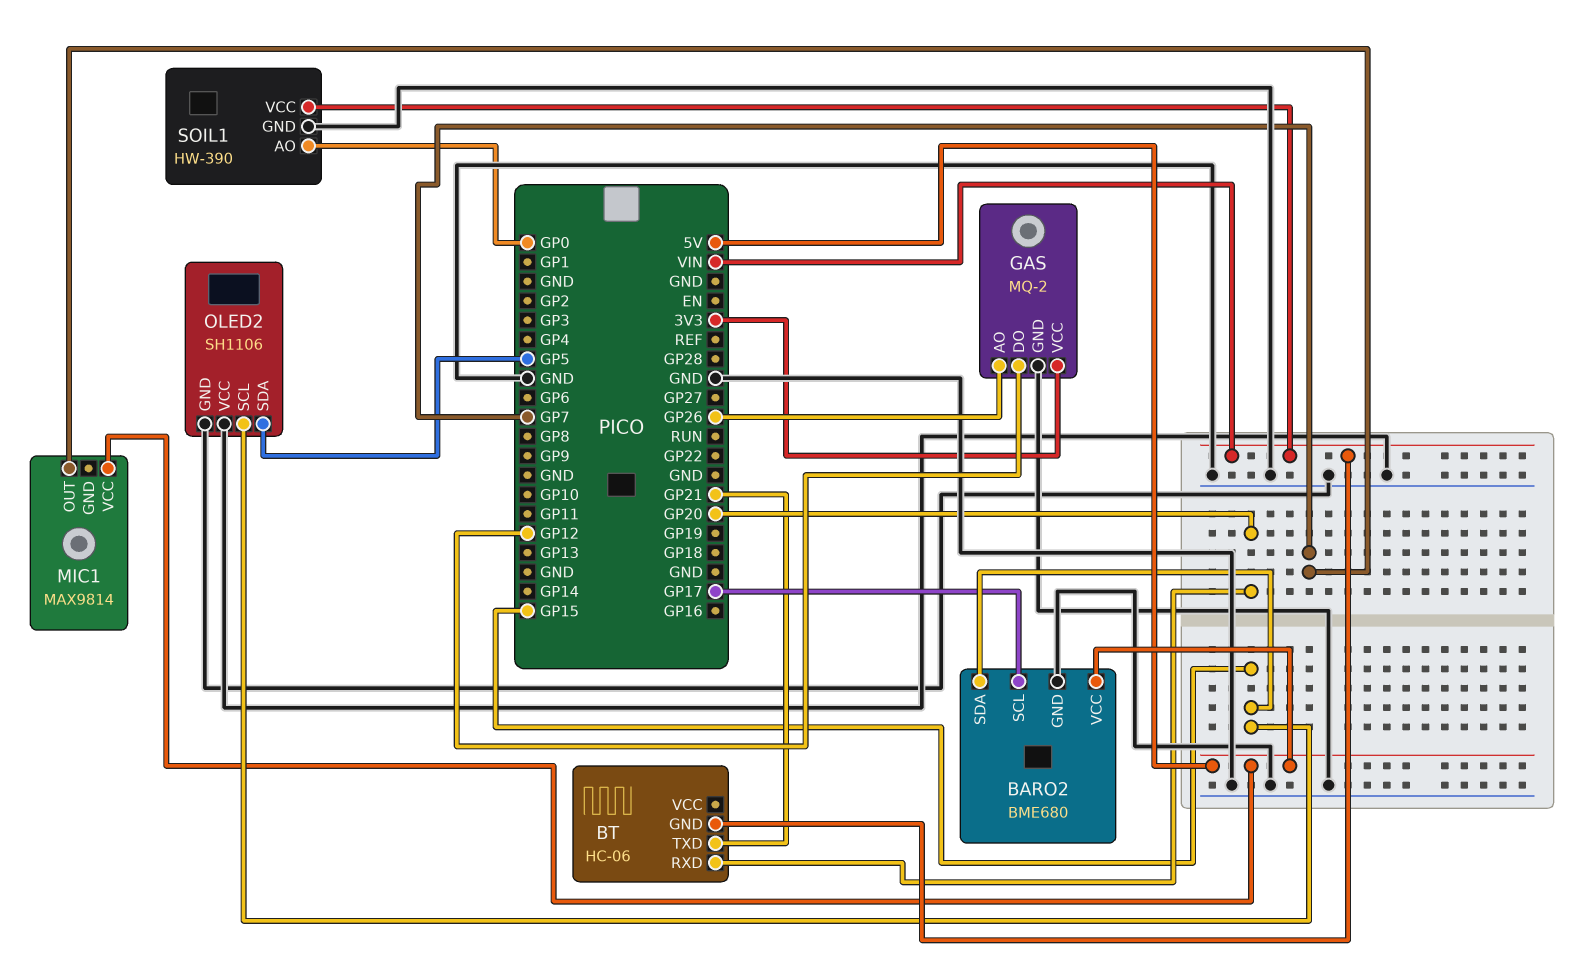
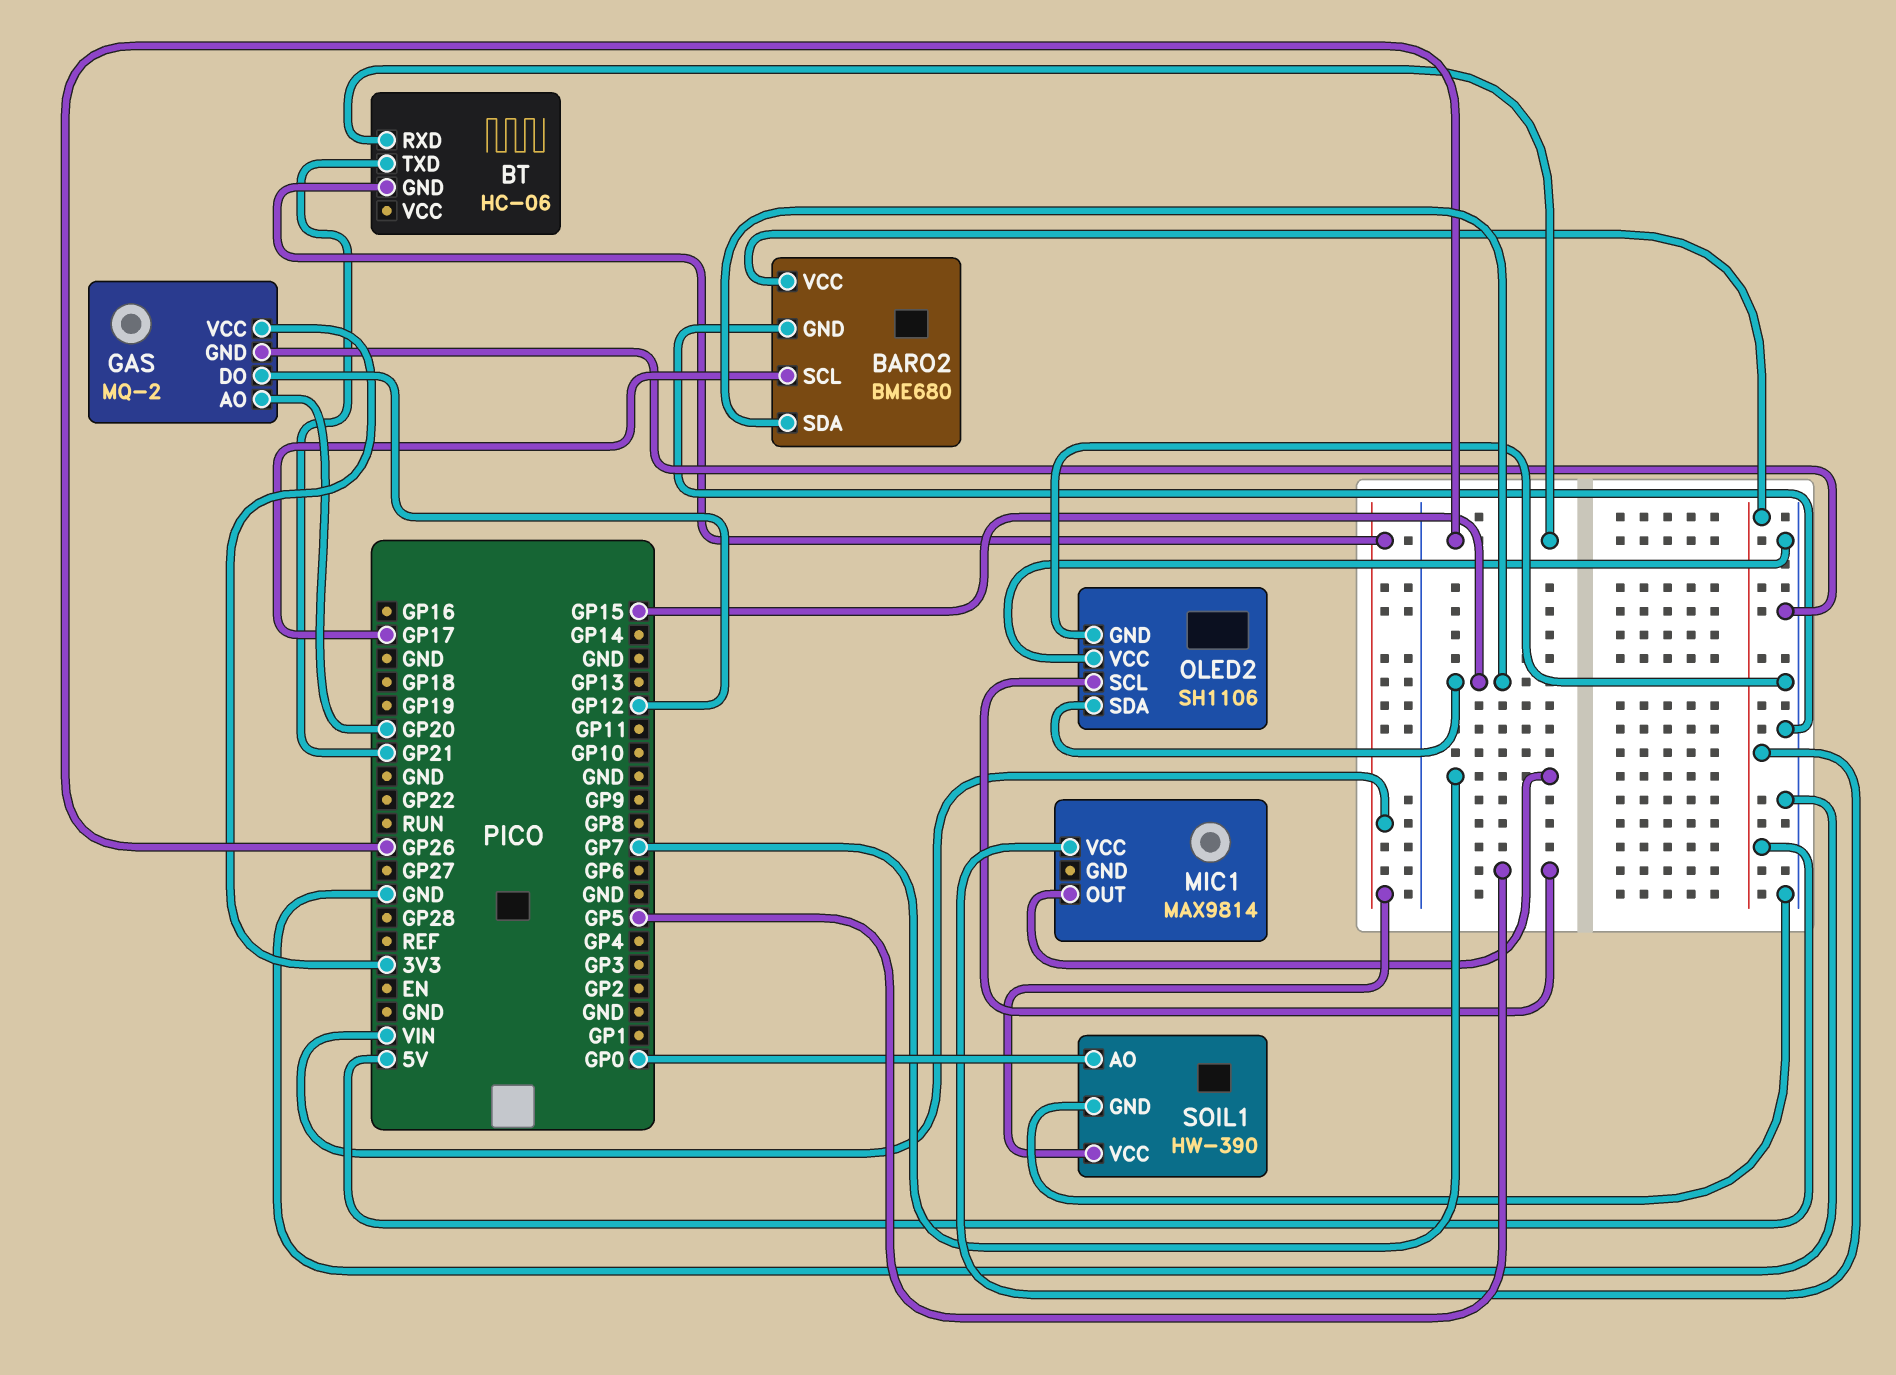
BT pin RXD: GP20 -> GP26
GAS pin AO: GP26 -> GP20
OLED2 pin SCL: GP15 -> GP5
OLED2 pin SDA: GP5 -> GP15

